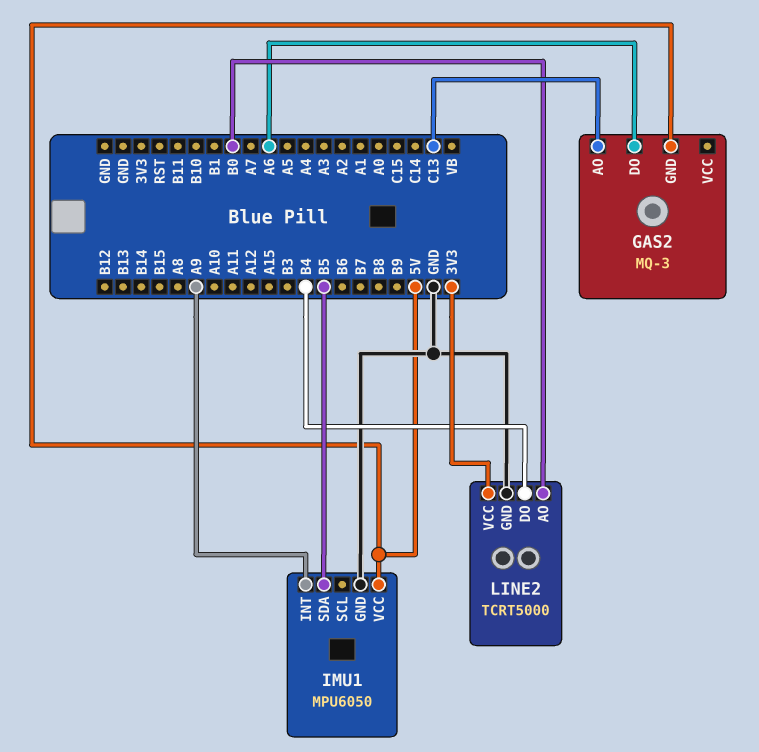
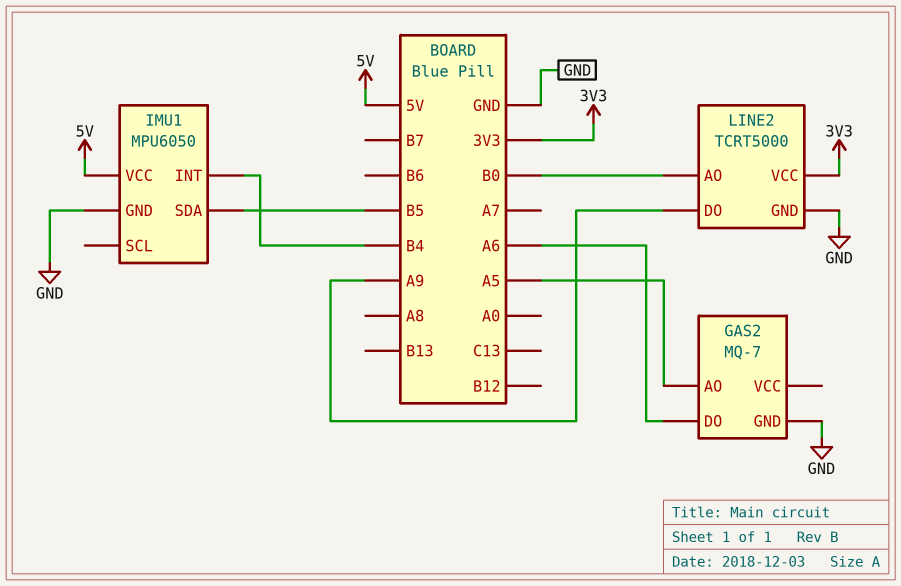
GAS2: MQ-3 -> MQ-7
GAS2 pin AO: C13 -> A5
GAS2 pin GND: 5V -> GND
IMU1 pin INT: A9 -> B4
LINE2 pin DO: B4 -> A9

